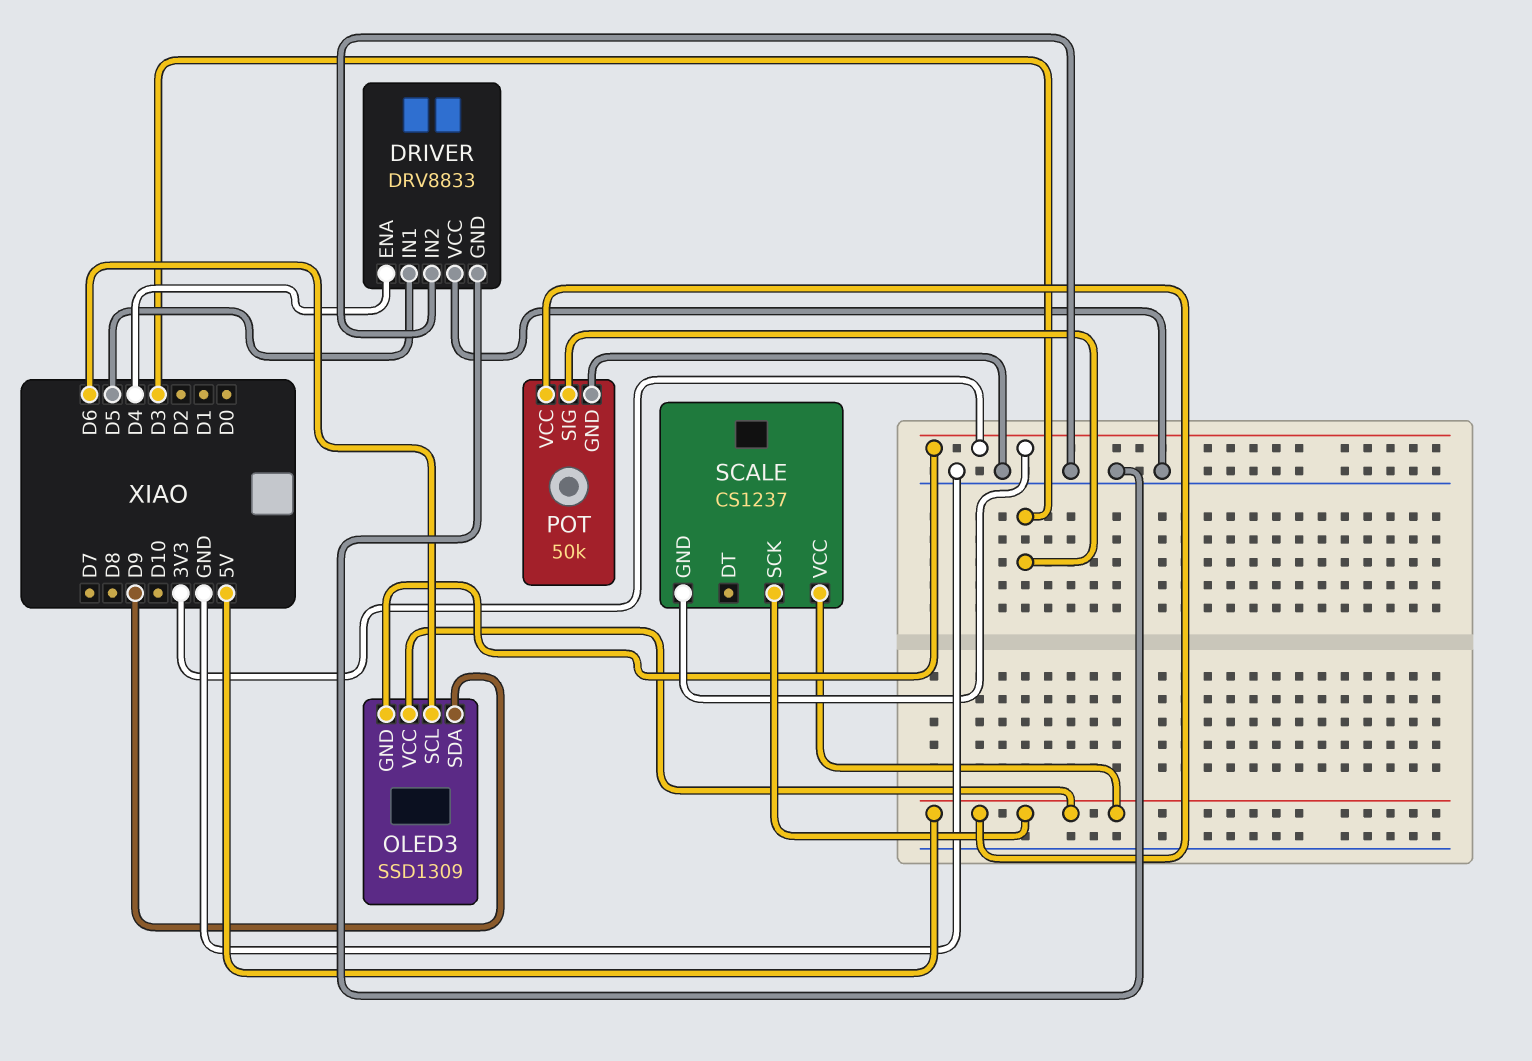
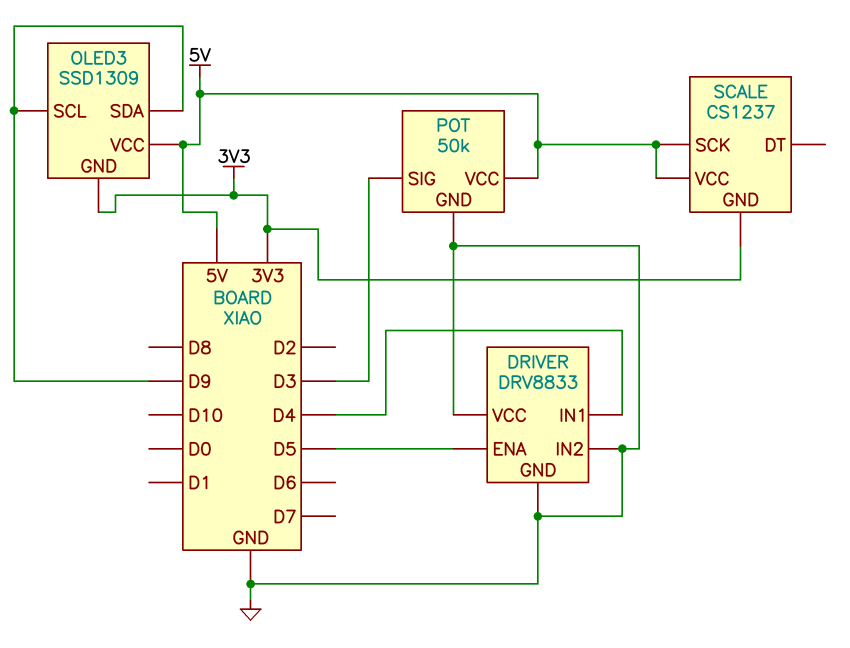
DRIVER pin ENA: D4 -> D5
DRIVER pin IN1: D5 -> D4
OLED3 pin SCL: D6 -> D9

